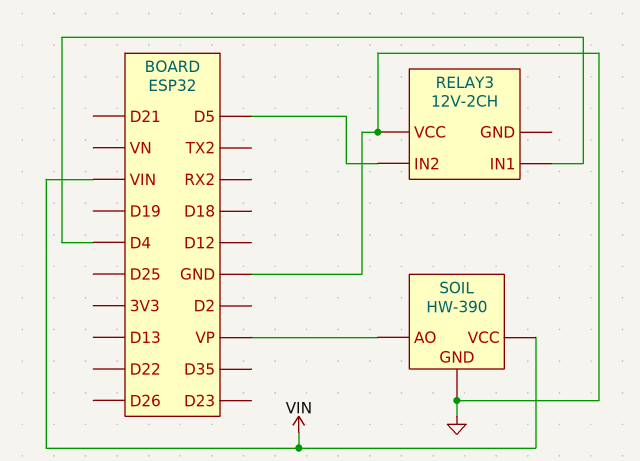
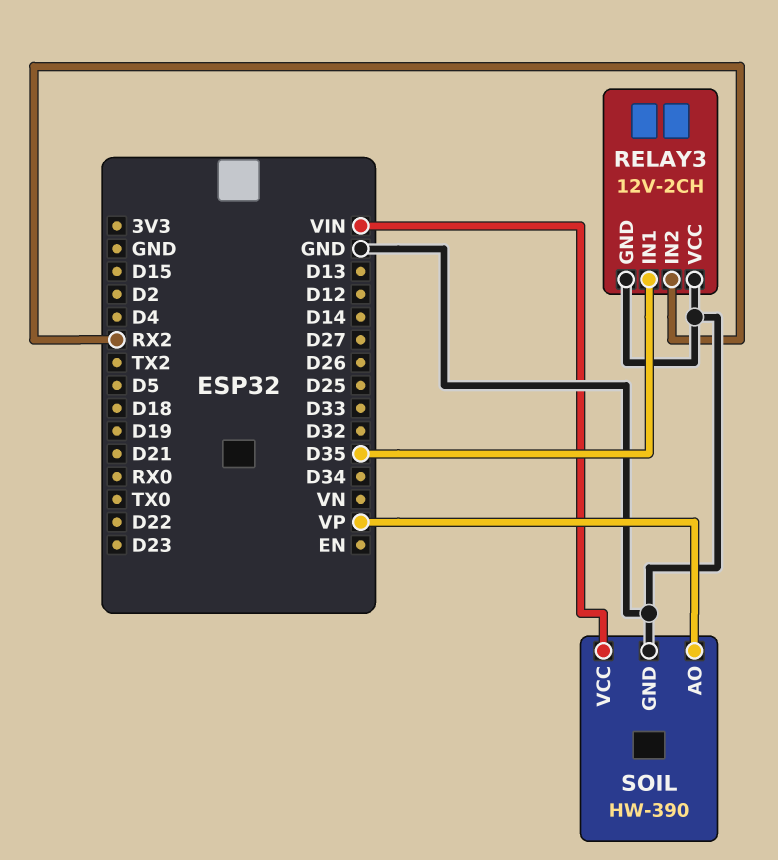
RELAY3 pin GND: none -> GND
RELAY3 pin IN1: D4 -> D35
RELAY3 pin IN2: D5 -> RX2

